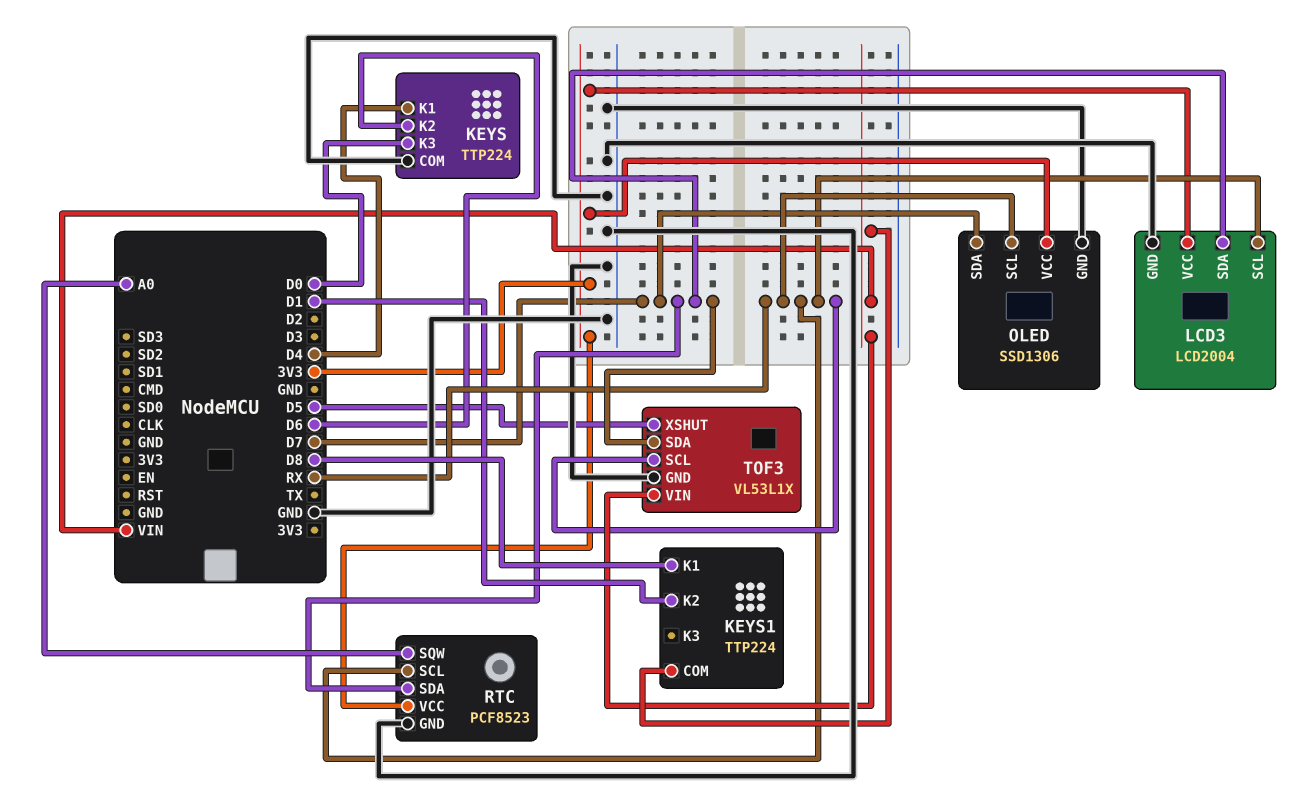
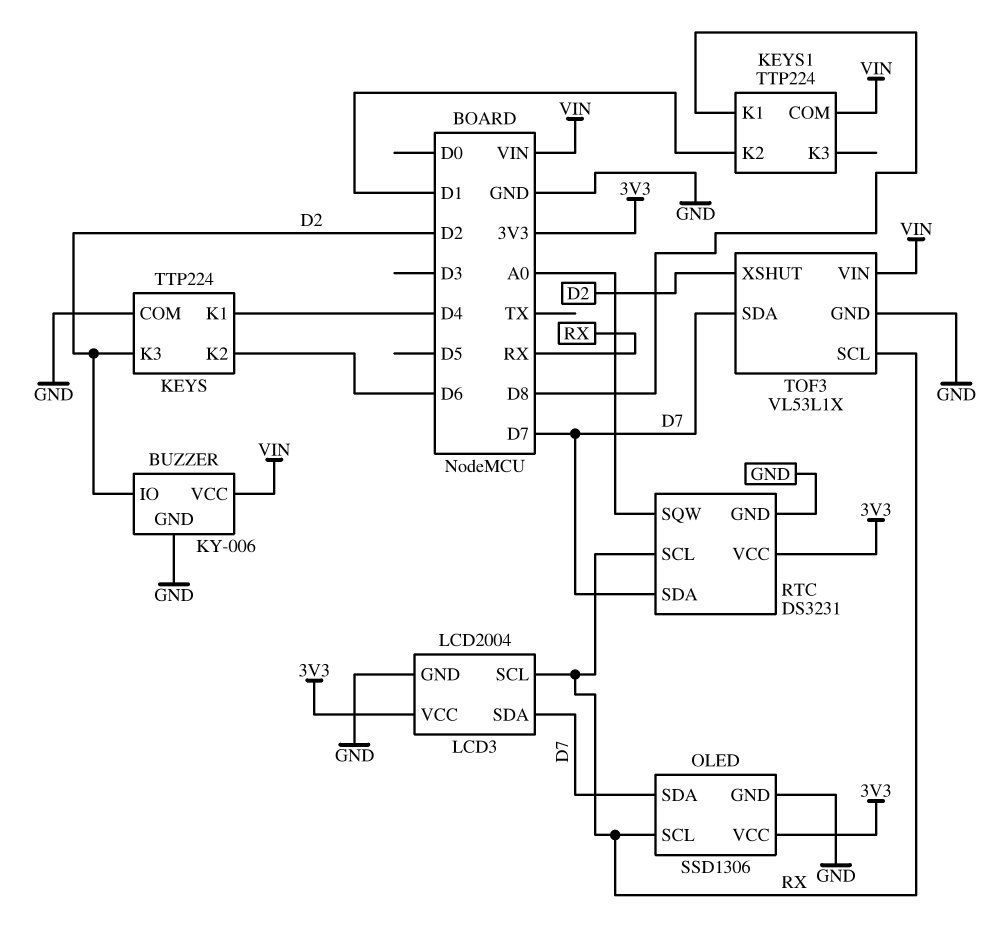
BUZZER: none -> KY-006
BUZZER pin GND: none -> GND
BUZZER pin IO: none -> D2
BUZZER pin VCC: none -> VIN
KEYS pin K3: D0 -> D2
RTC: PCF8523 -> DS3231
TOF3 pin XSHUT: D5 -> D2

